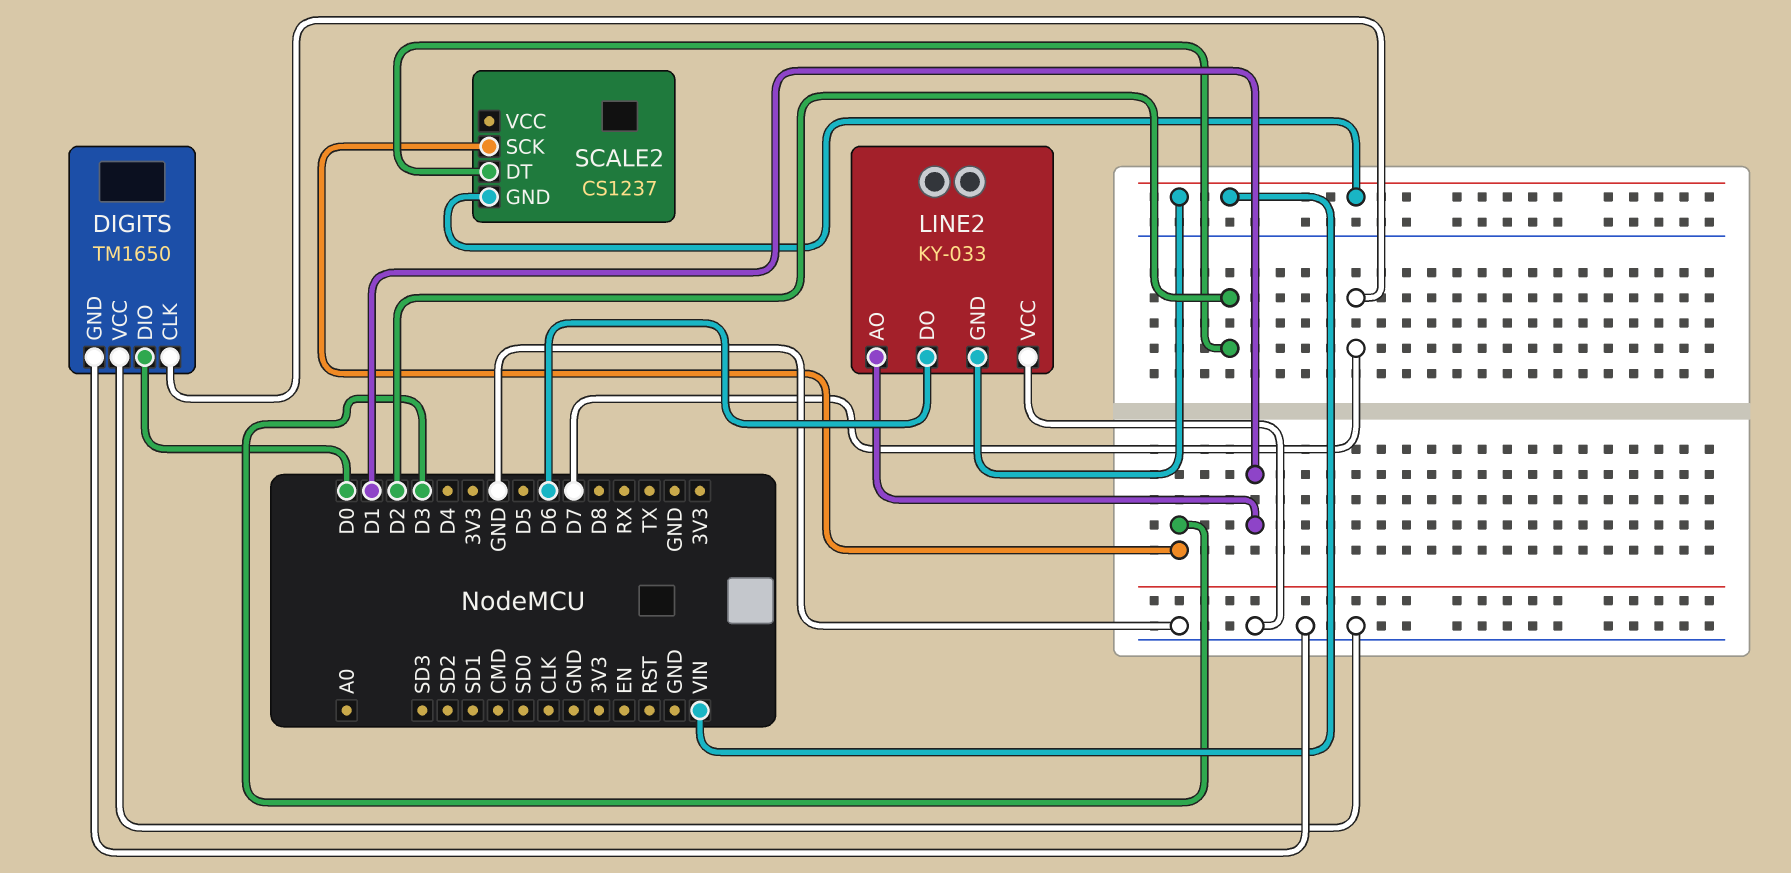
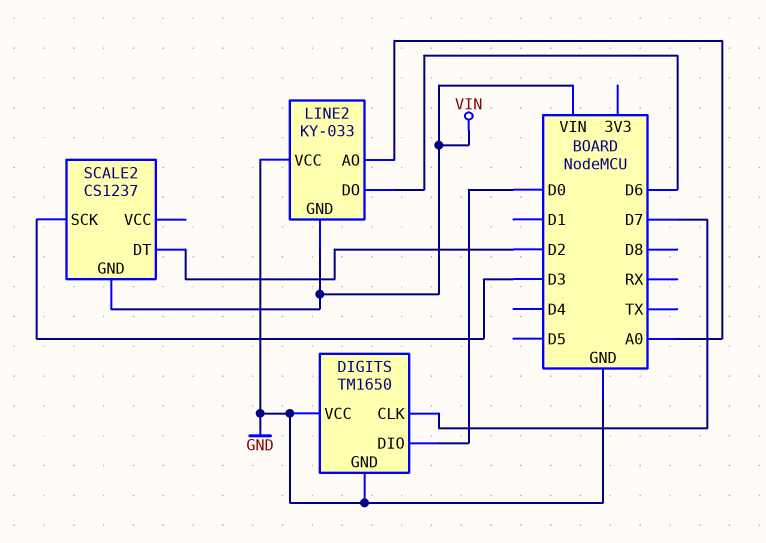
LINE2 pin AO: D1 -> A0

